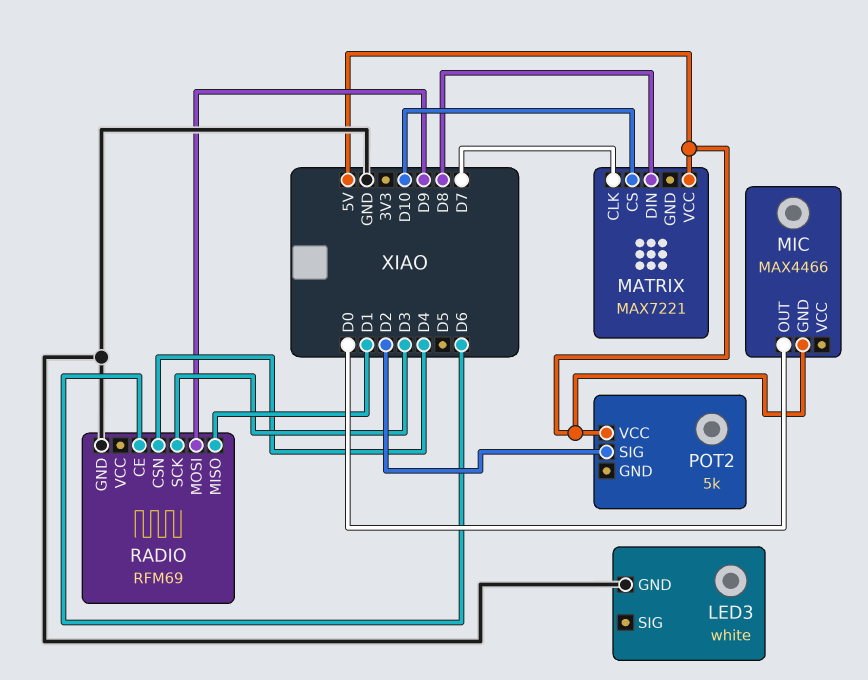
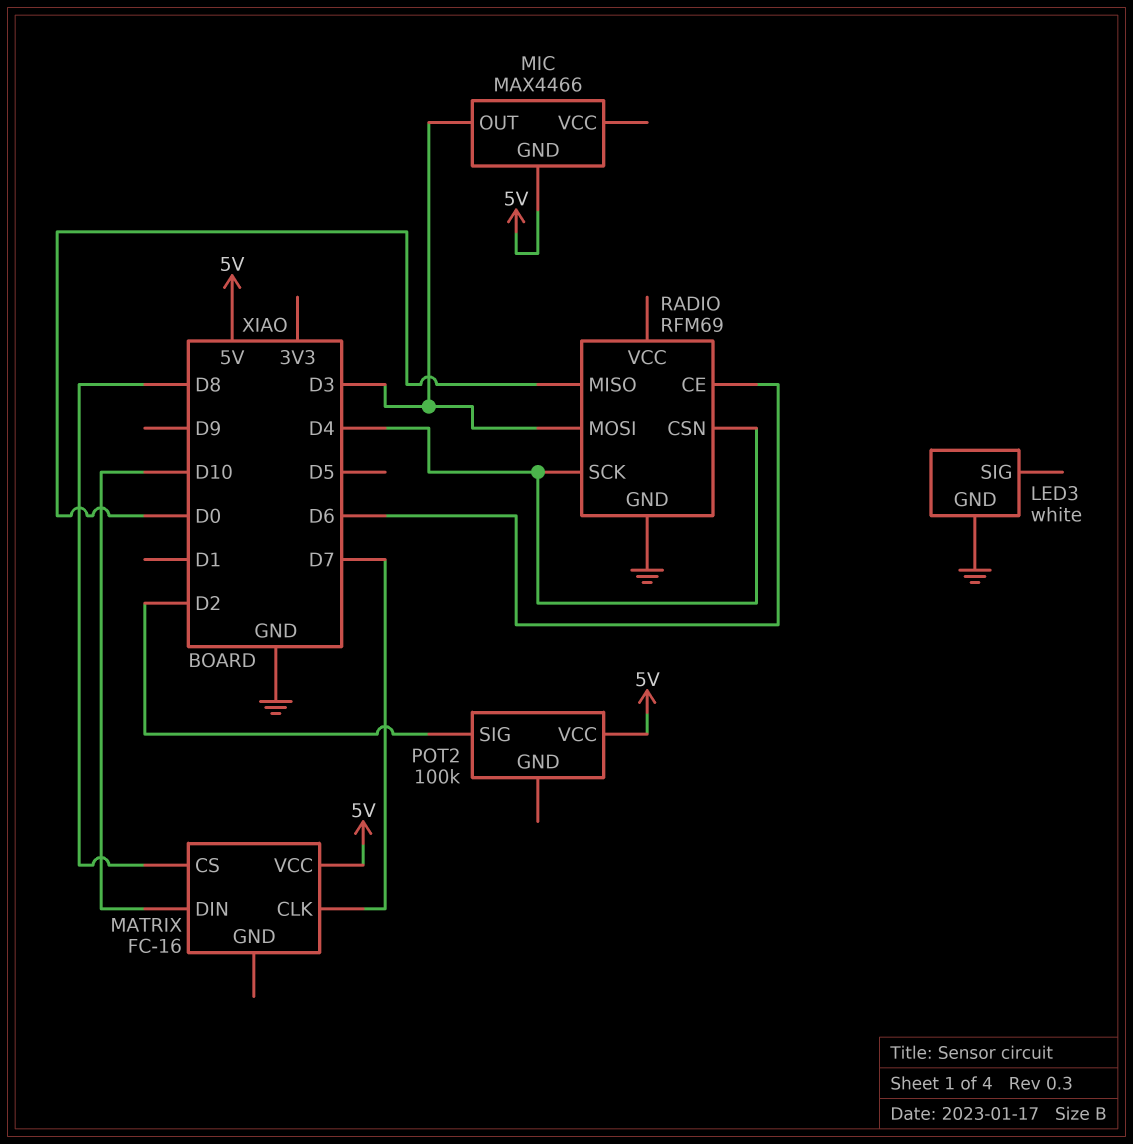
MATRIX: MAX7221 -> FC-16
MATRIX pin CS: D10 -> D8
MATRIX pin DIN: D8 -> D10
MIC pin OUT: D0 -> D3
POT2: 5k -> 100k
RADIO pin MISO: D1 -> D0
RADIO pin MOSI: D9 -> D3
RADIO pin SCK: D3 -> D4

